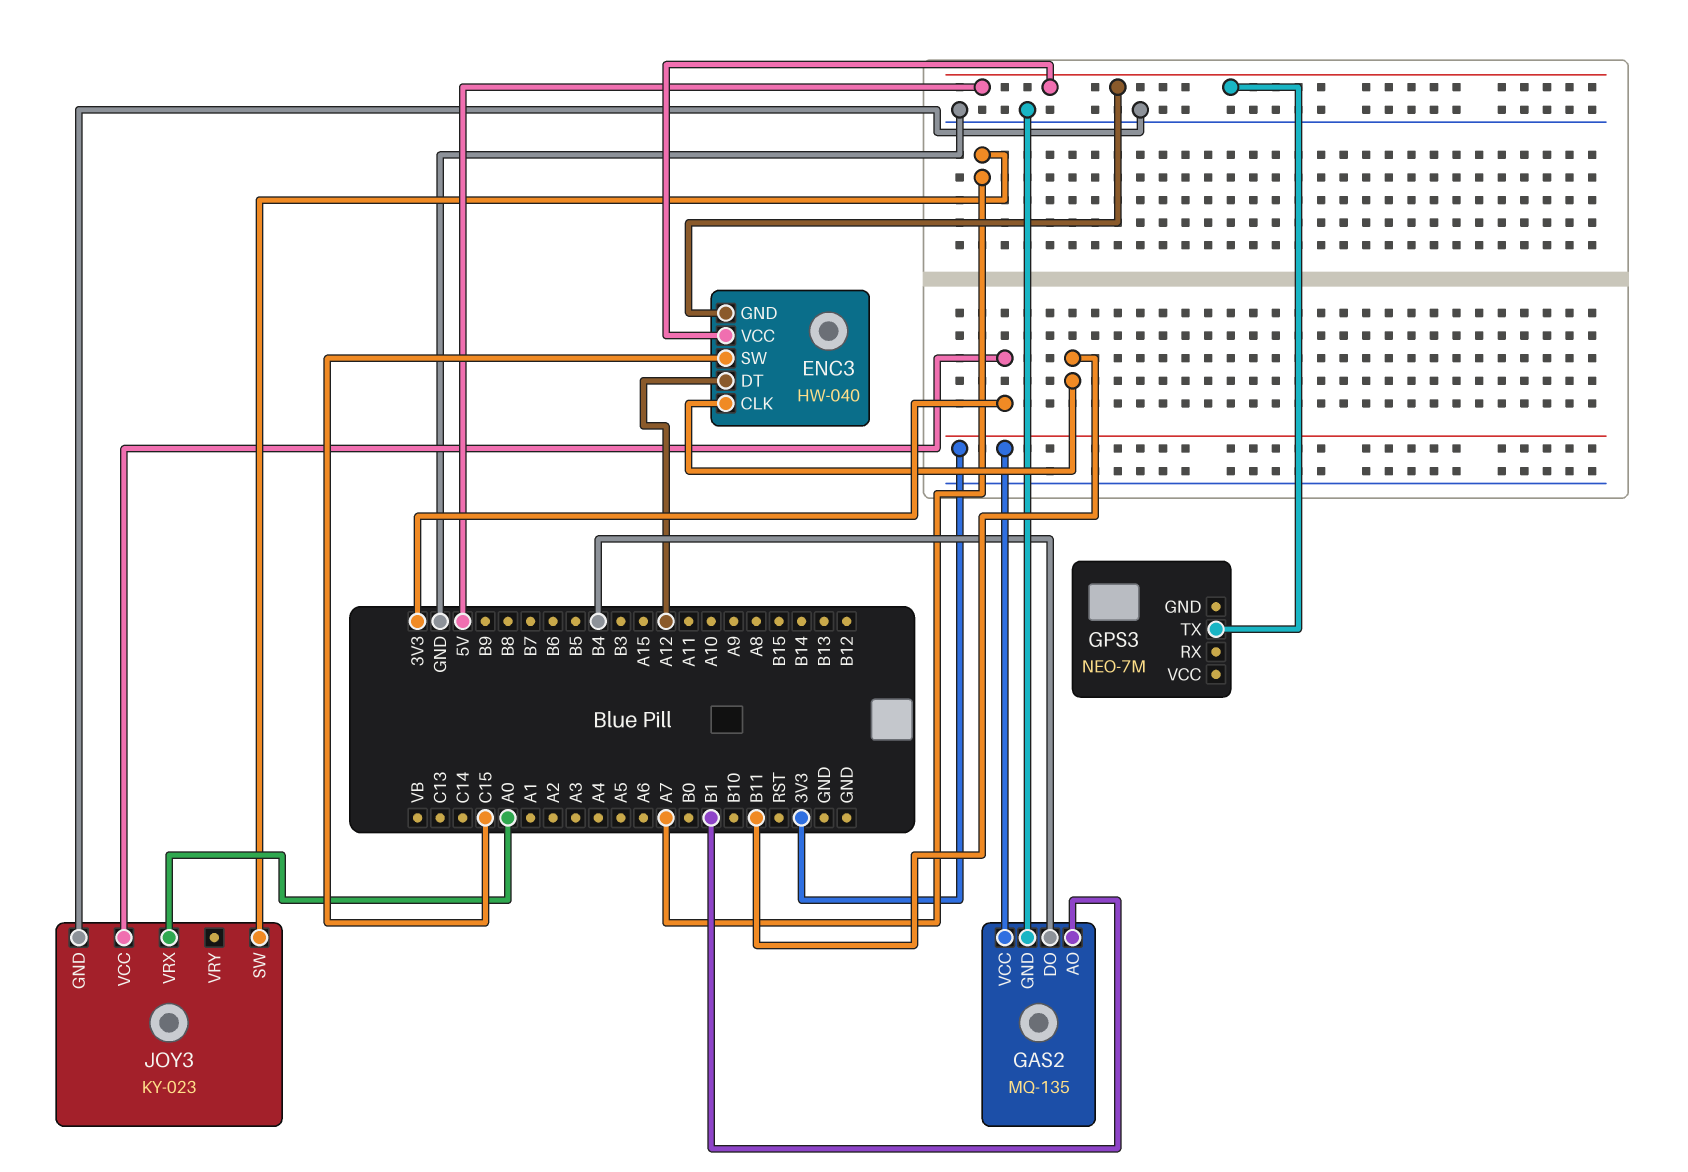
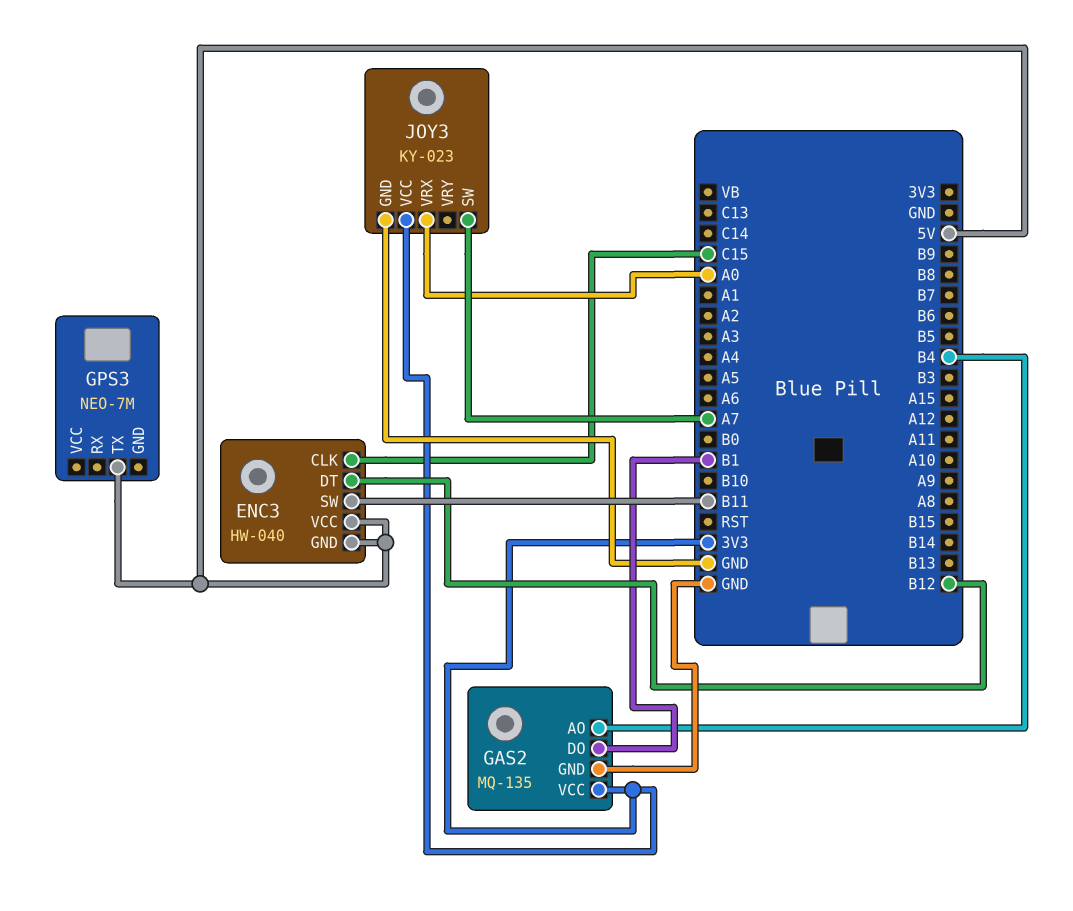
ENC3 pin CLK: B11 -> C15
ENC3 pin DT: A12 -> B12
ENC3 pin SW: C15 -> B11
GAS2 pin AO: B1 -> B4
GAS2 pin DO: B4 -> B1

